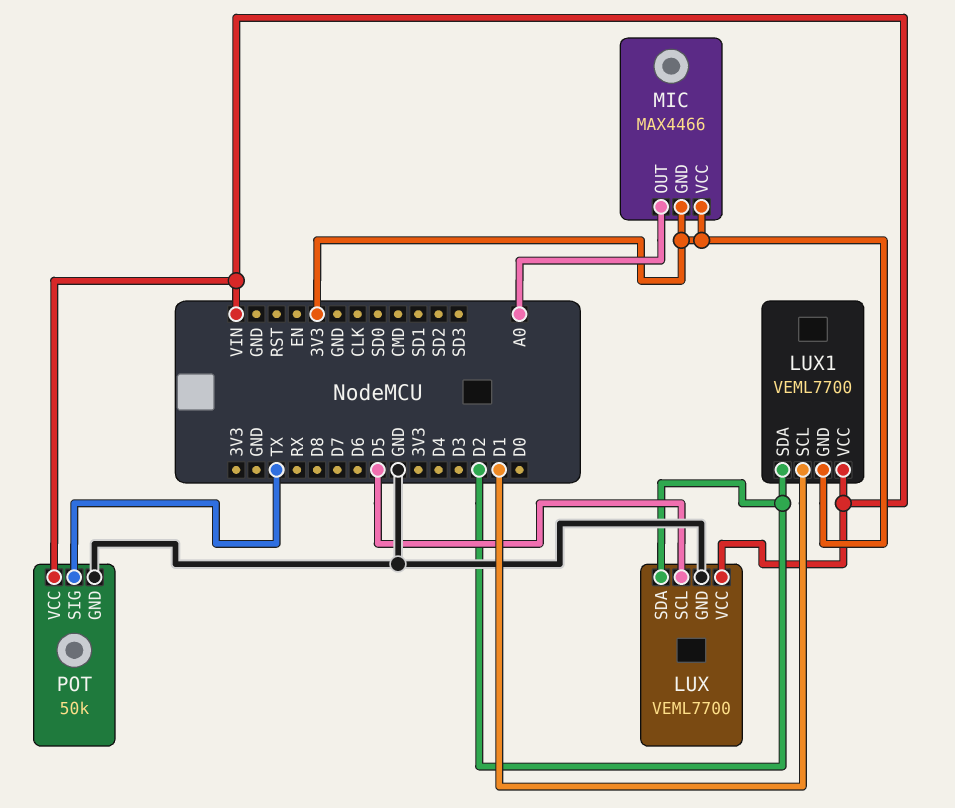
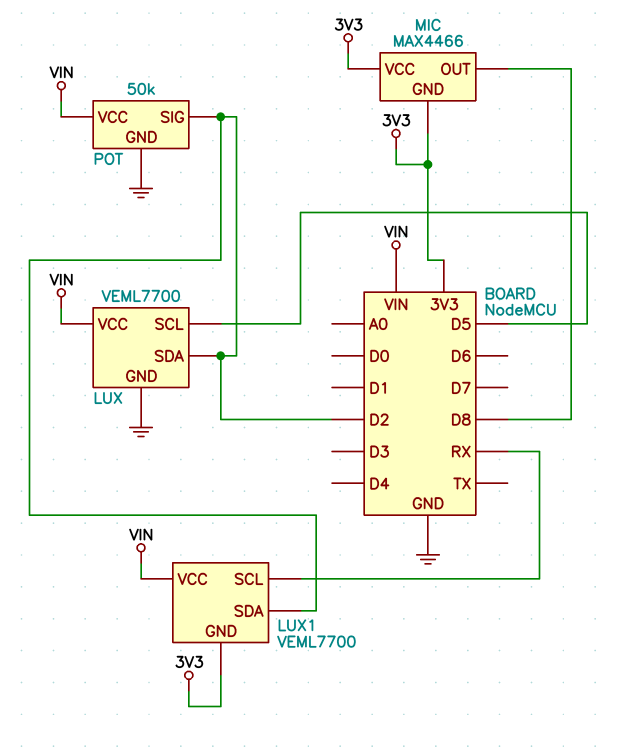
LUX1 pin SCL: D1 -> RX
MIC pin OUT: A0 -> D8
POT pin SIG: TX -> D2

